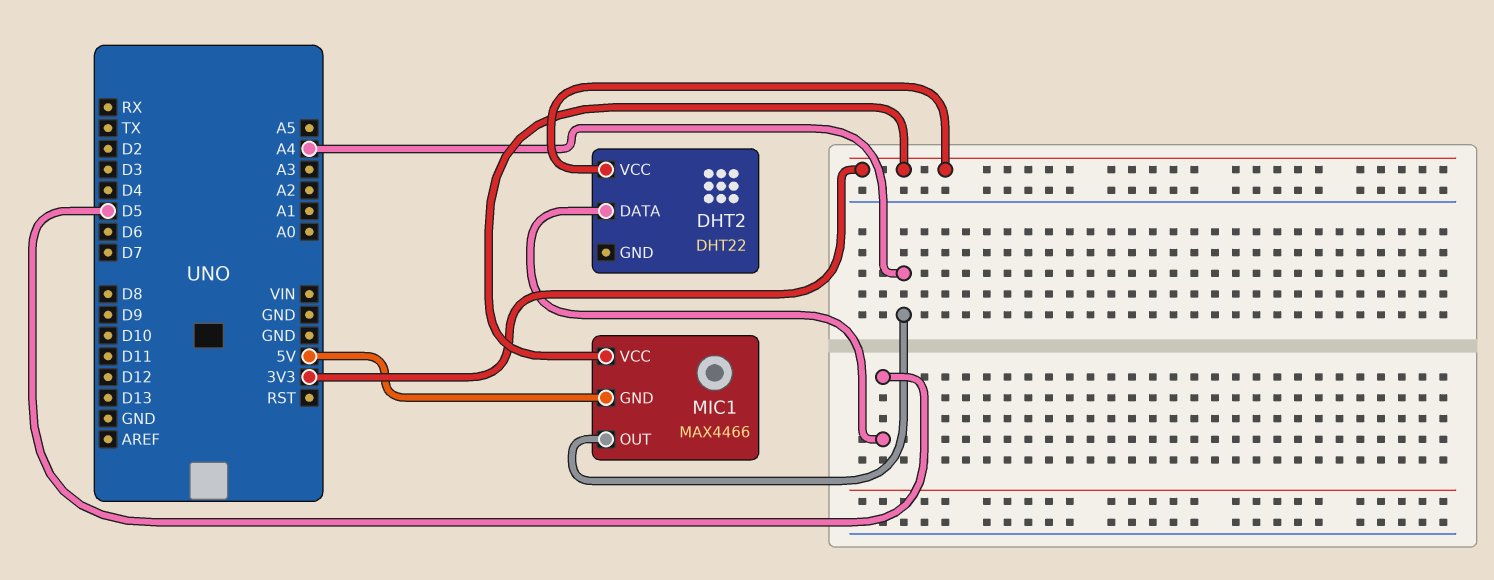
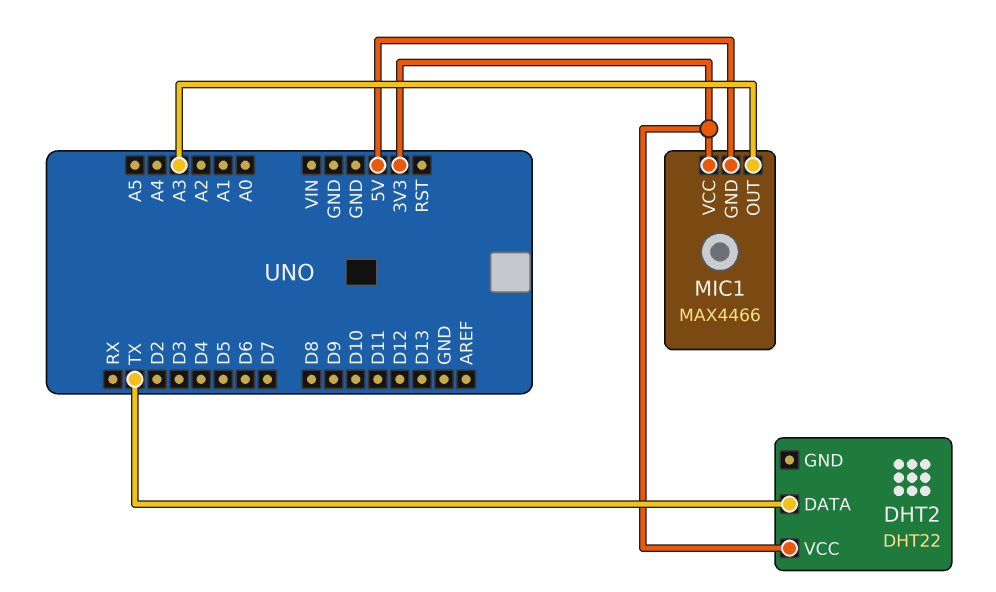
DHT2 pin DATA: D5 -> TX
MIC1 pin OUT: A4 -> A3

